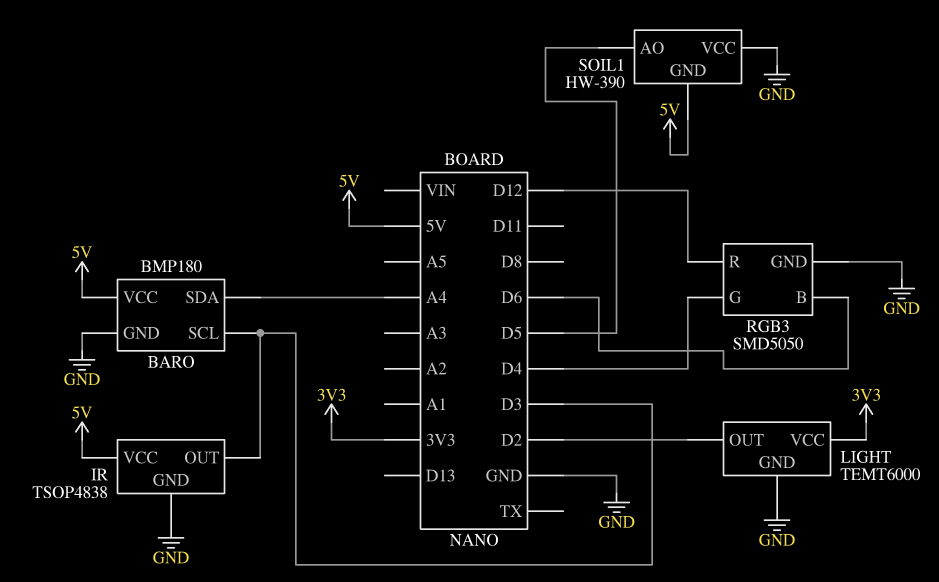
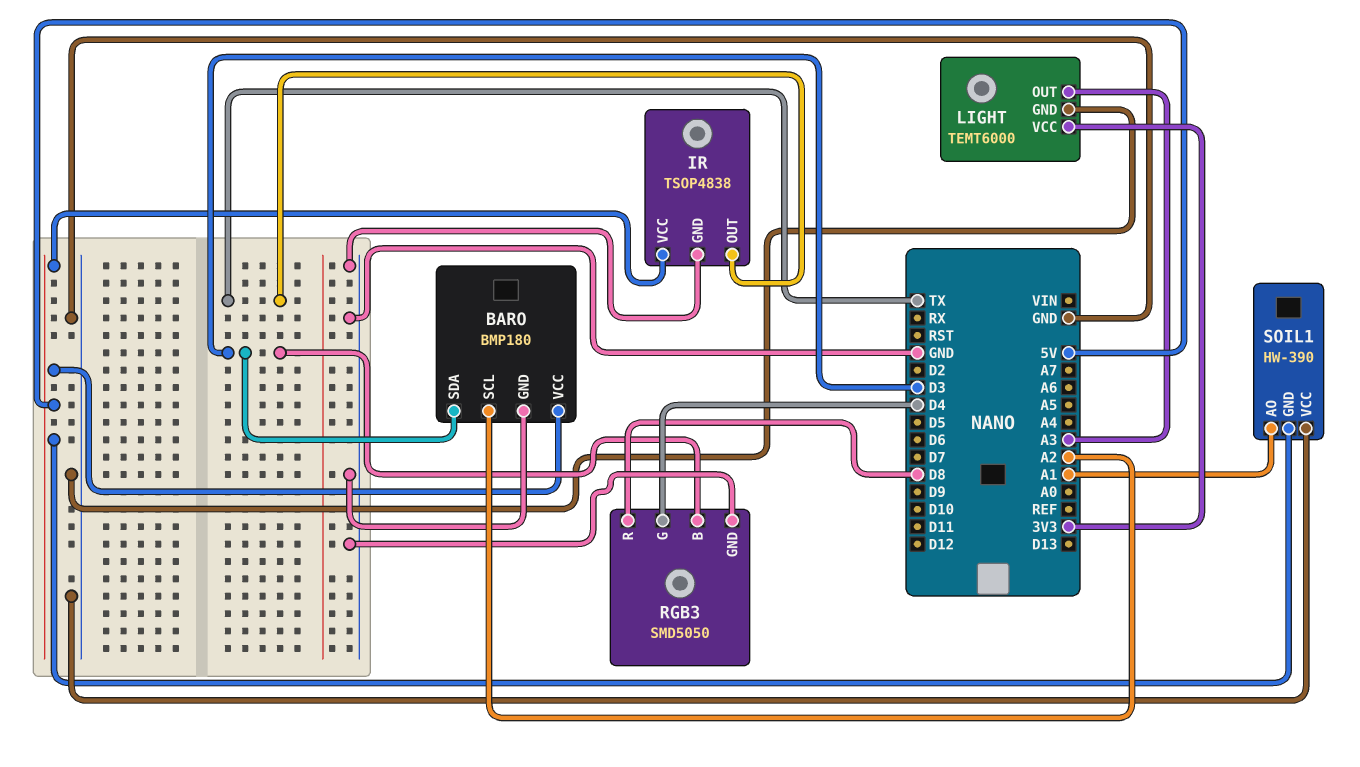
BARO pin SCL: D3 -> A2
BARO pin SDA: A4 -> D3
IR pin OUT: D3 -> TX
LIGHT pin OUT: D2 -> A3
RGB3 pin B: D6 -> D3
RGB3 pin R: D12 -> D8
SOIL1 pin AO: D5 -> A1

